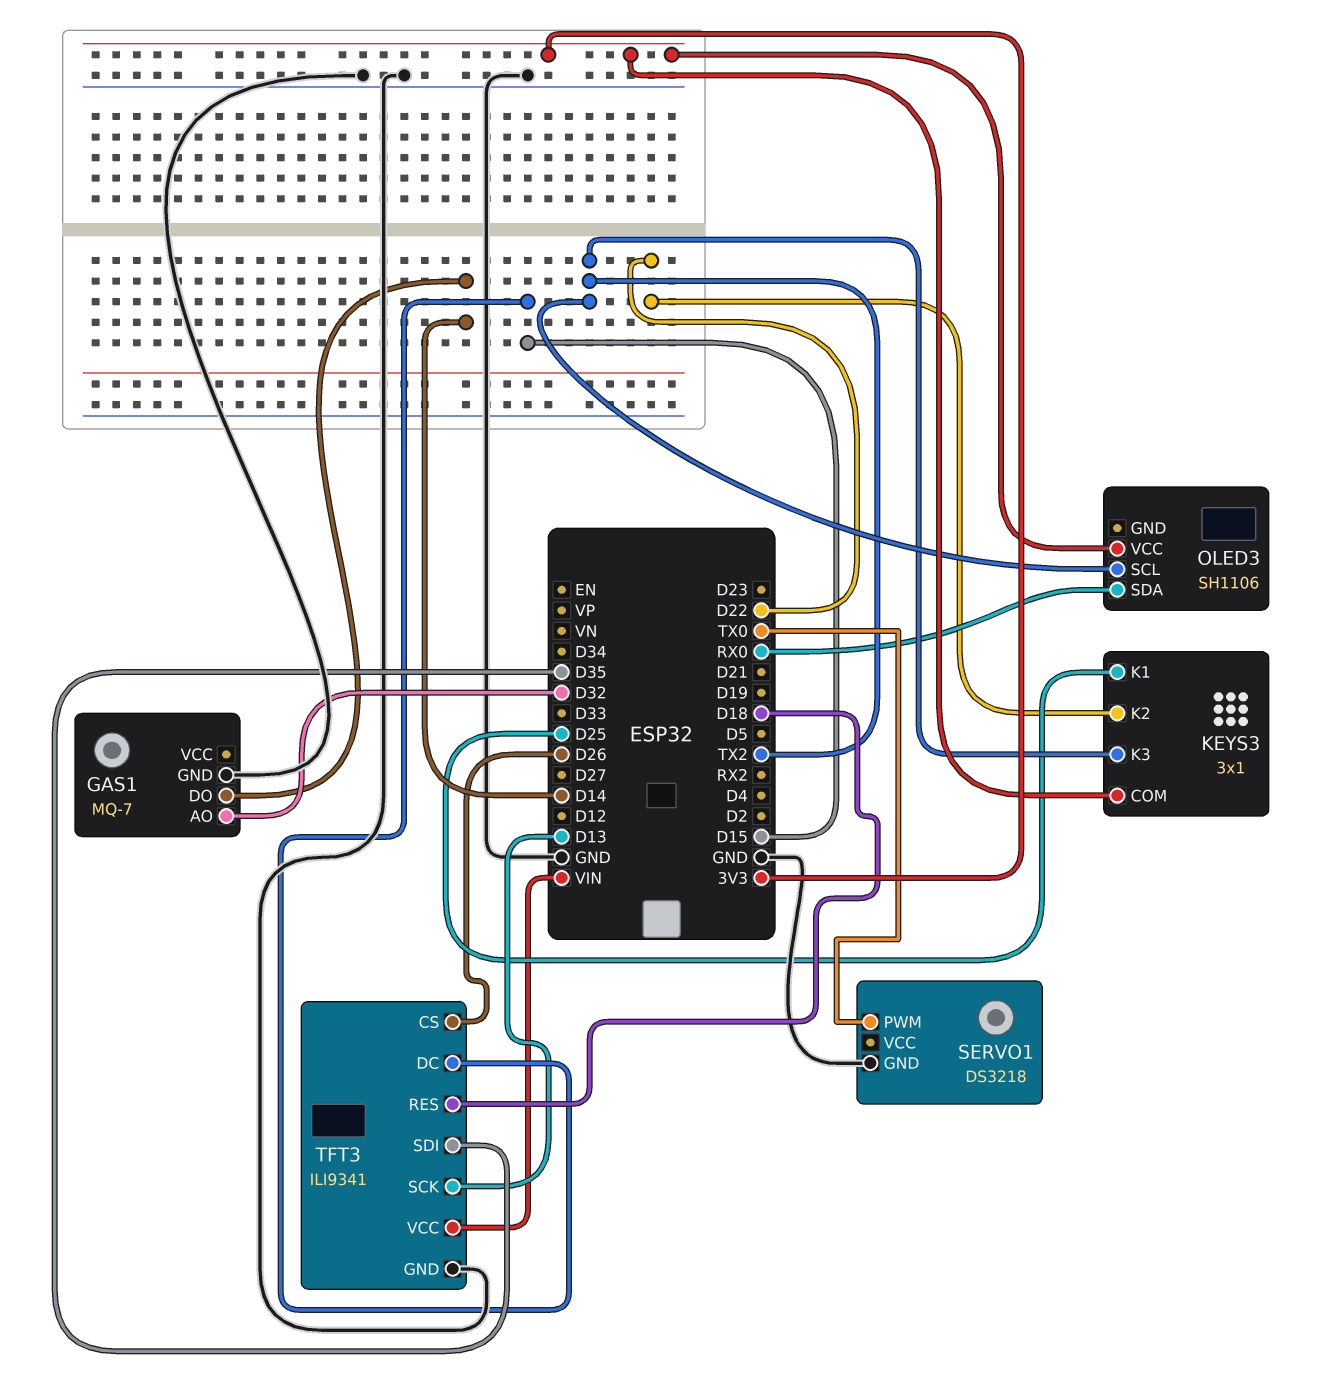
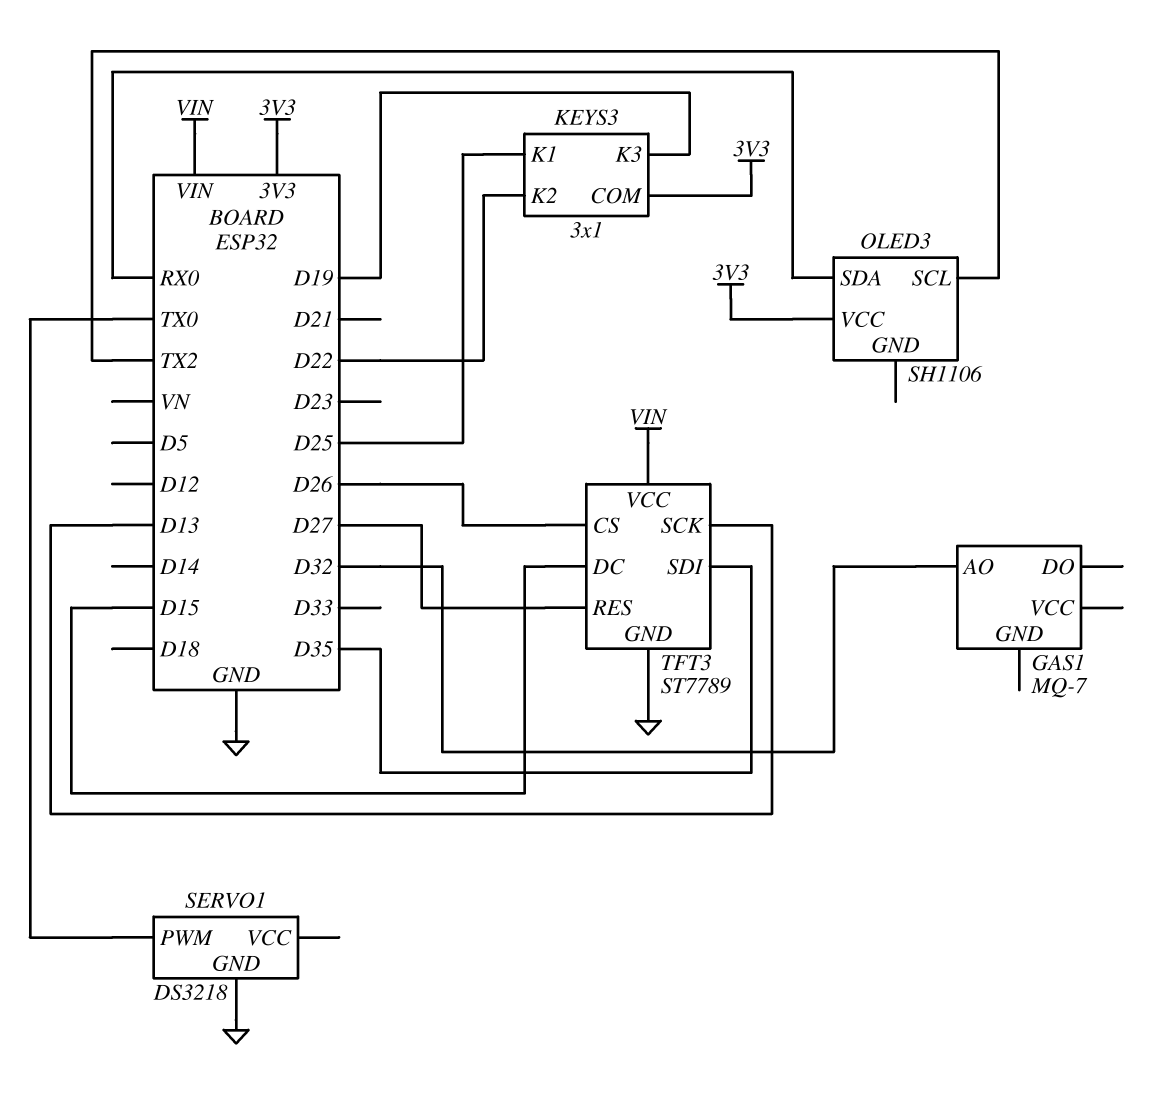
GAS1 pin DO: D14 -> none
GAS1 pin GND: GND -> none
KEYS3 pin K3: TX2 -> D19
TFT3: ILI9341 -> ST7789
TFT3 pin RES: D18 -> D27

